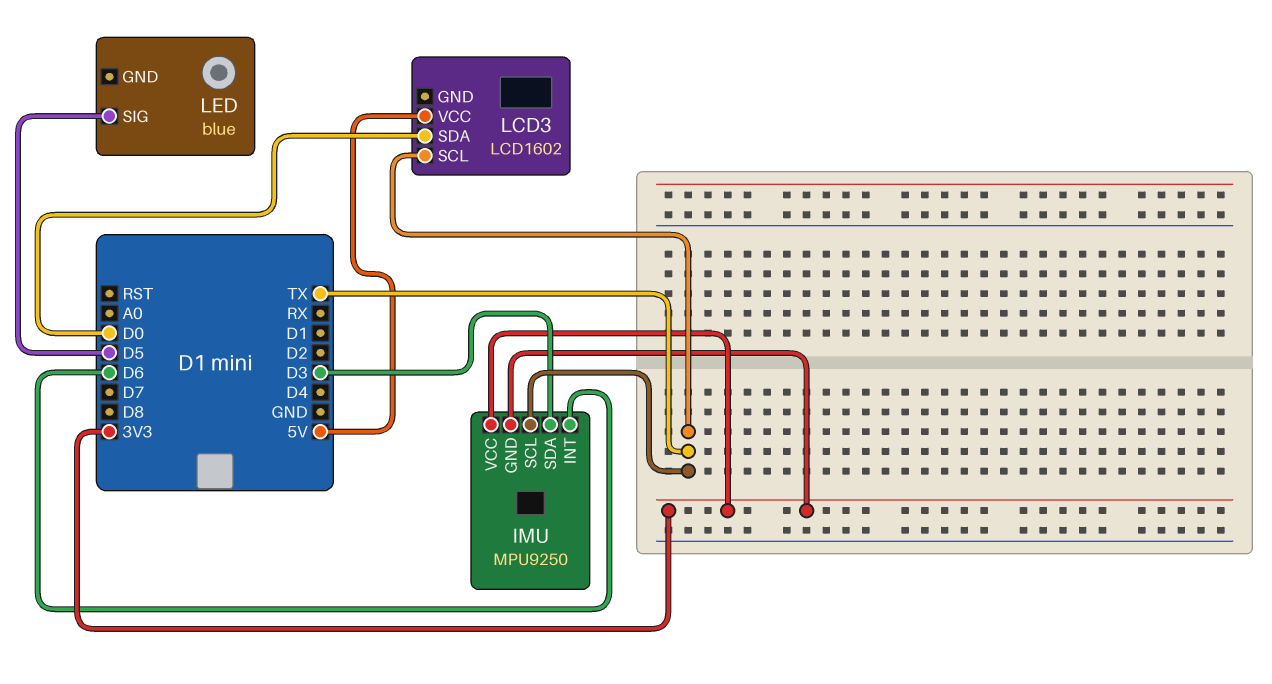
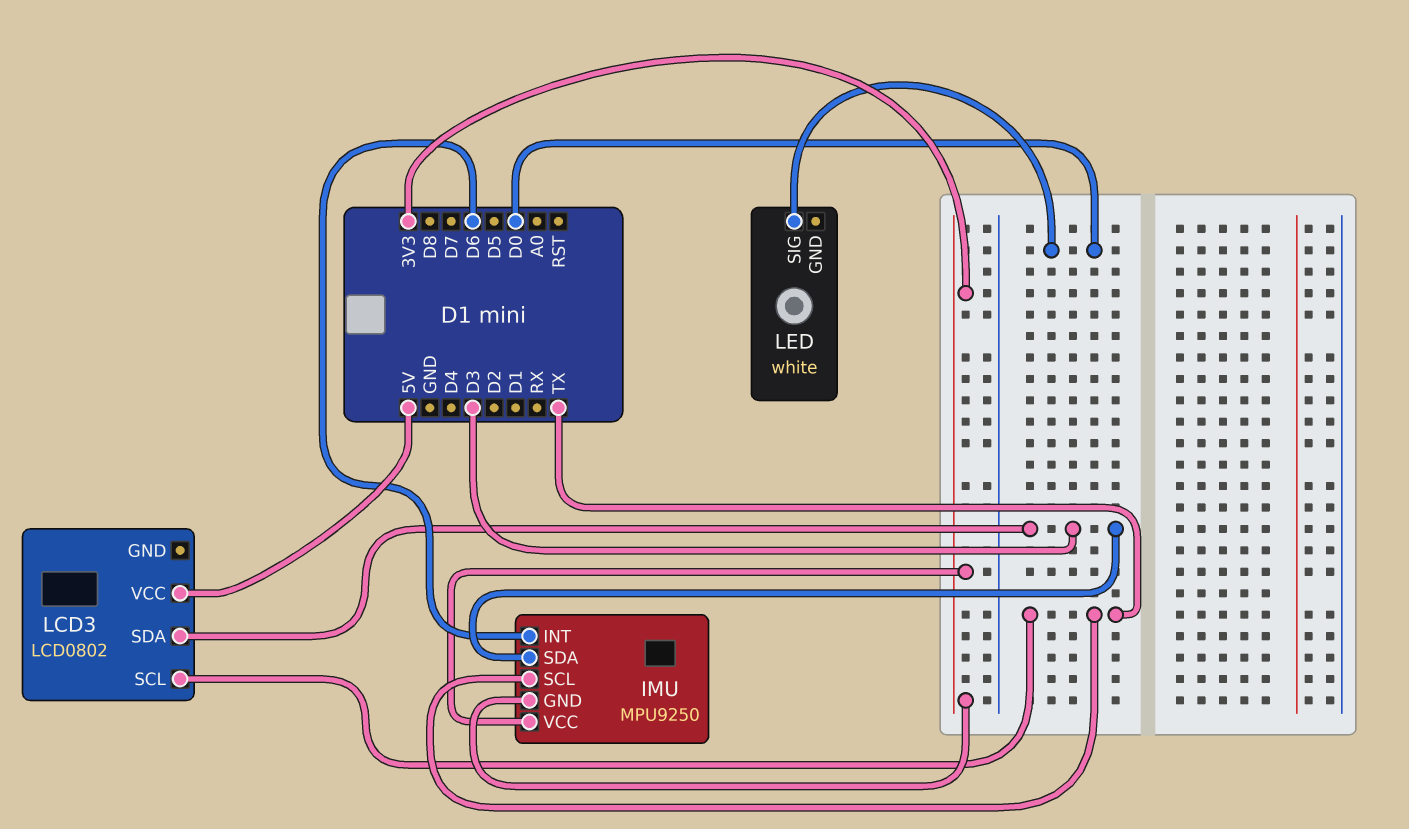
LCD3: LCD1602 -> LCD0802
LCD3 pin SDA: D0 -> D3
LED: blue -> white
LED pin SIG: D5 -> D0

